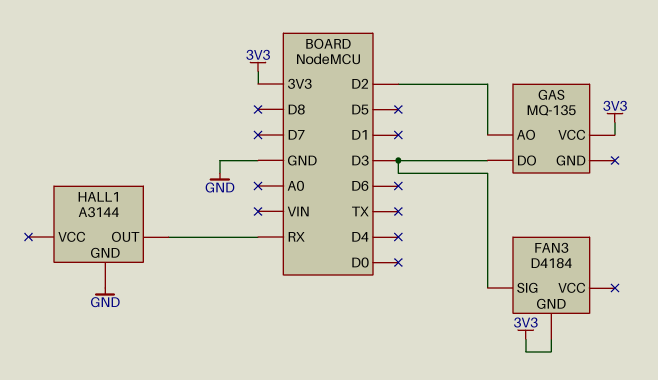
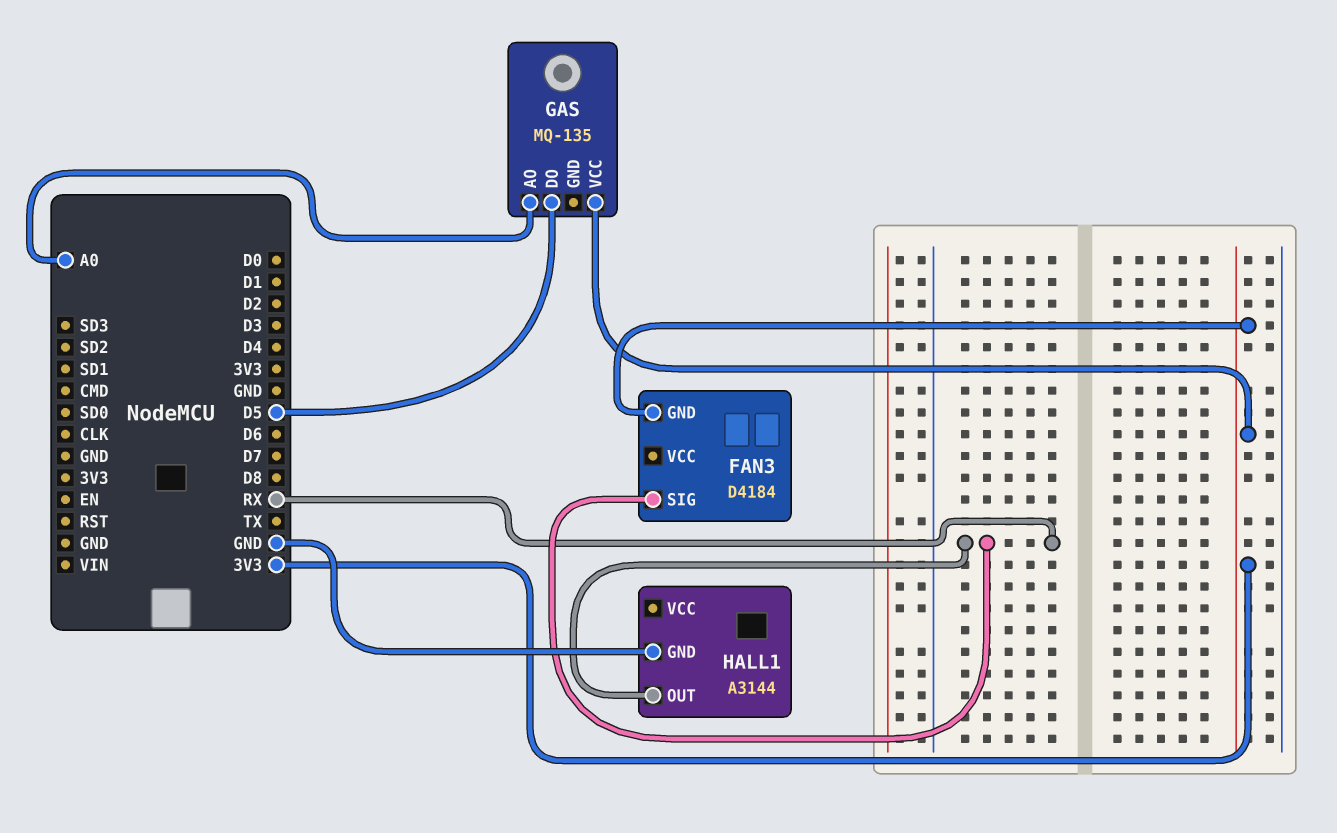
FAN3 pin SIG: D3 -> RX
GAS pin AO: D2 -> A0
GAS pin DO: D3 -> D5

